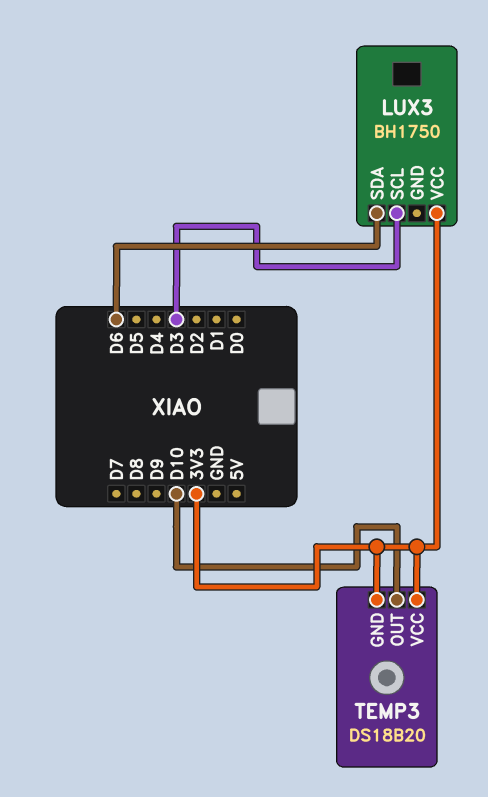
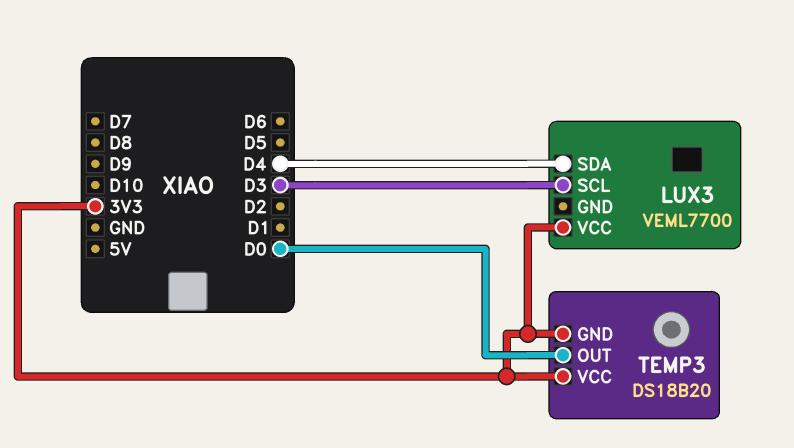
LUX3: BH1750 -> VEML7700
LUX3 pin SDA: D6 -> D4
TEMP3 pin OUT: D10 -> D0

